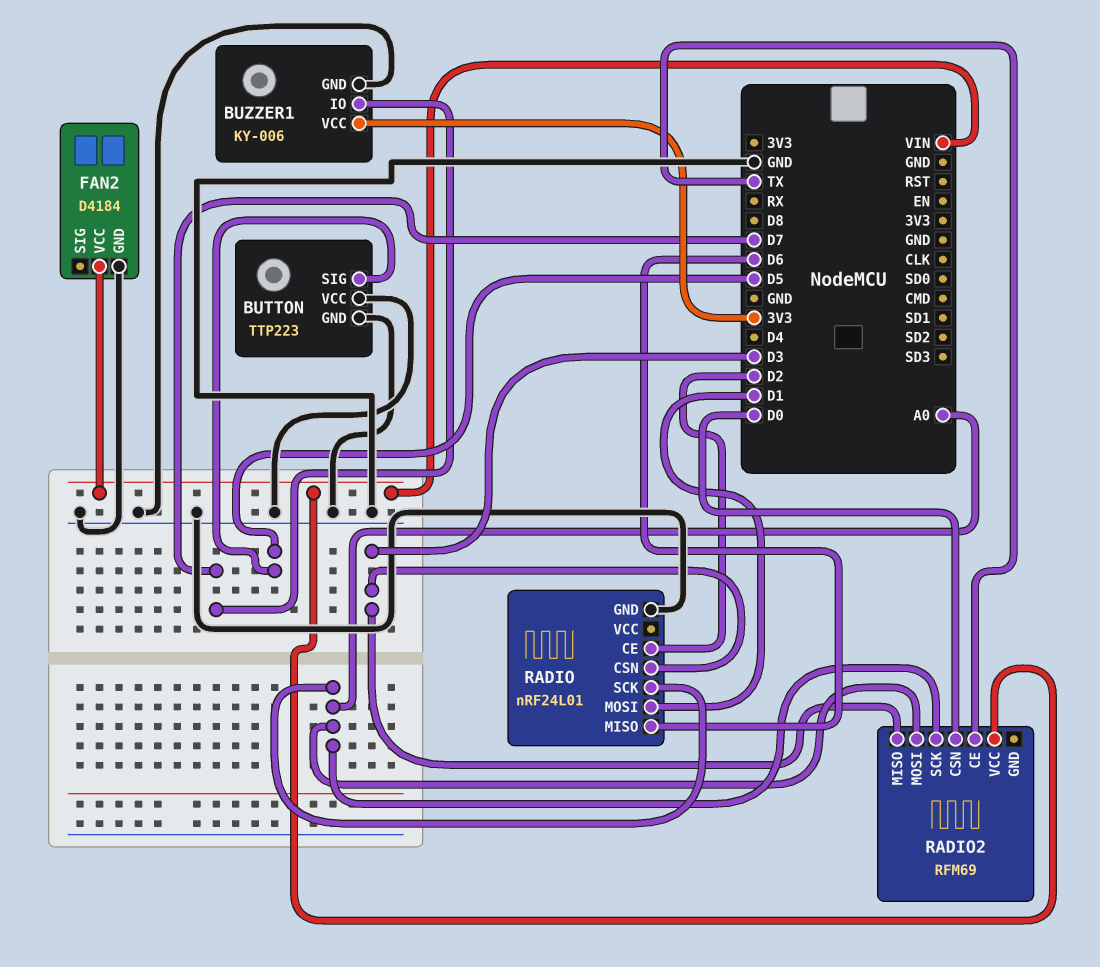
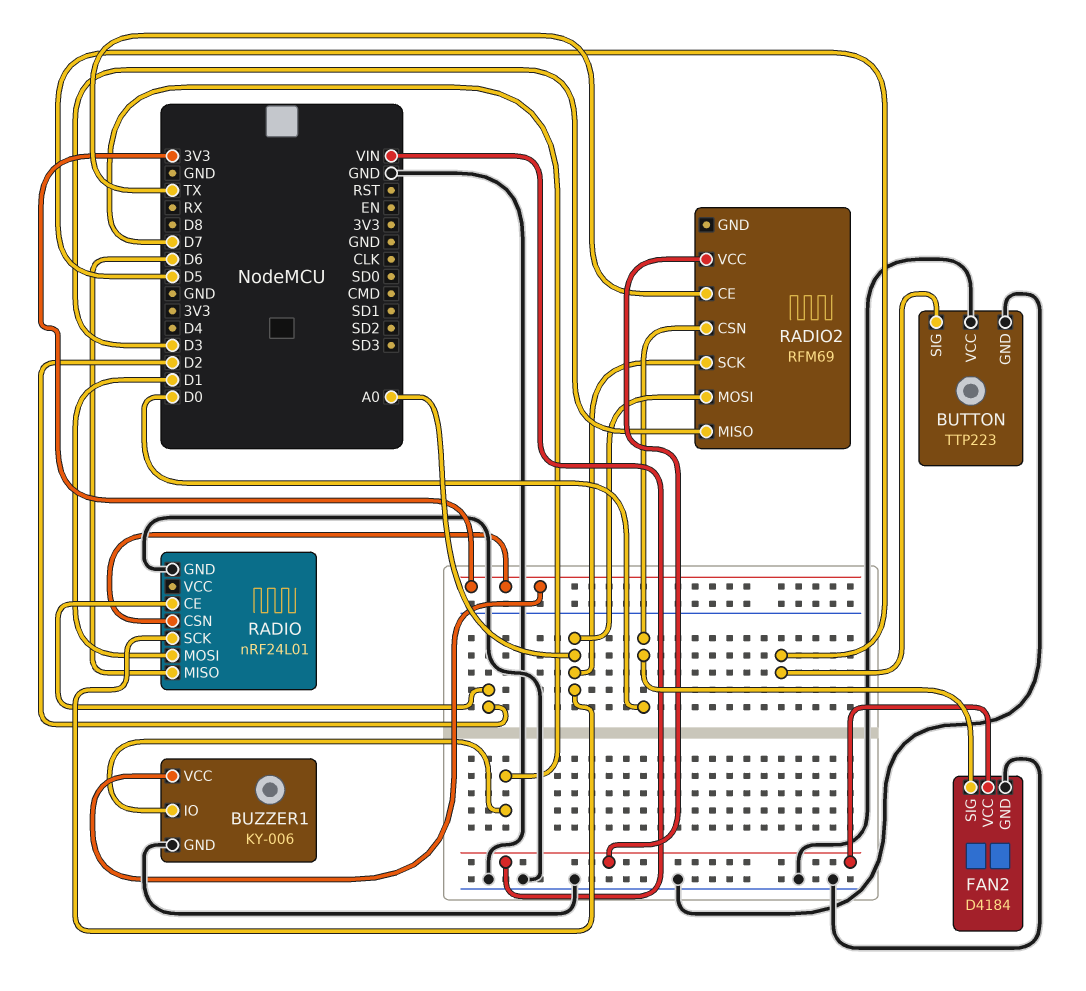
FAN2 pin SIG: none -> D0
RADIO pin CSN: D3 -> 3V3

